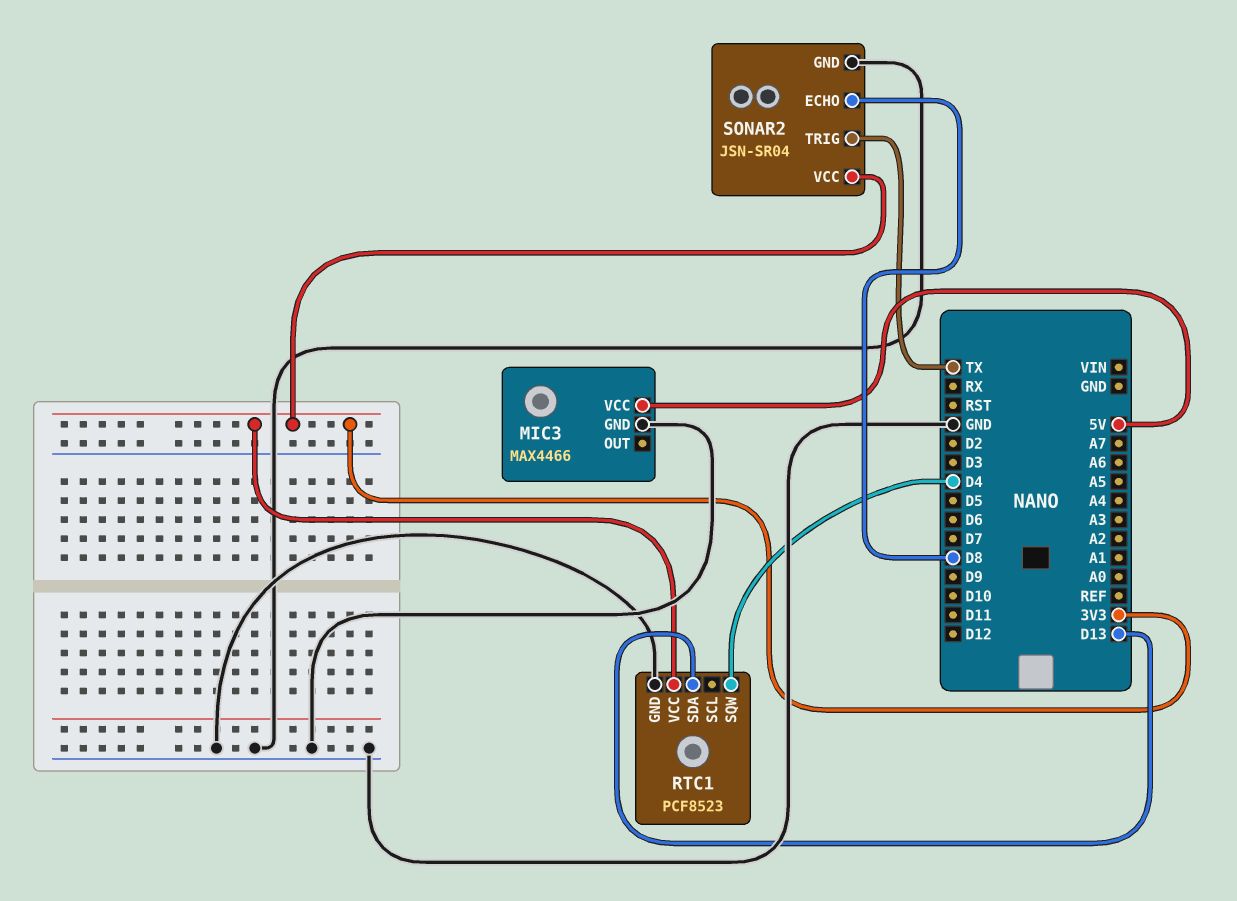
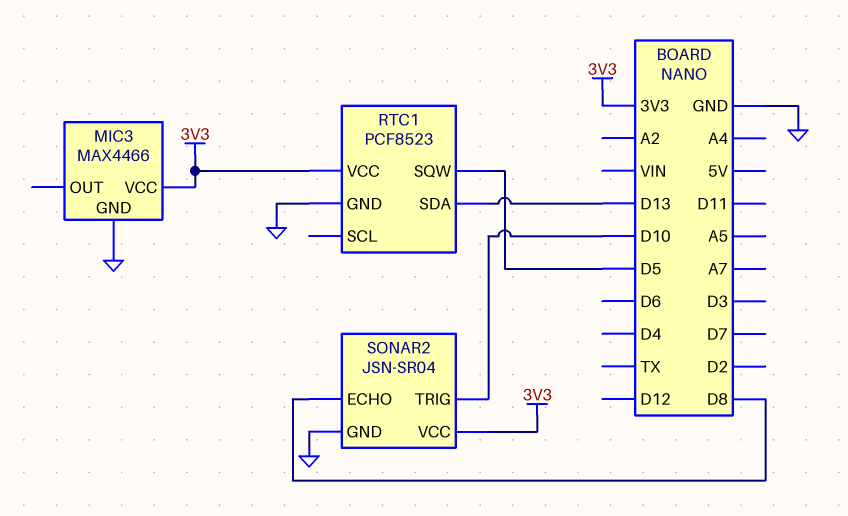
MIC3 pin VCC: 5V -> 3V3
RTC1 pin SQW: D4 -> D5
SONAR2 pin TRIG: TX -> D10

